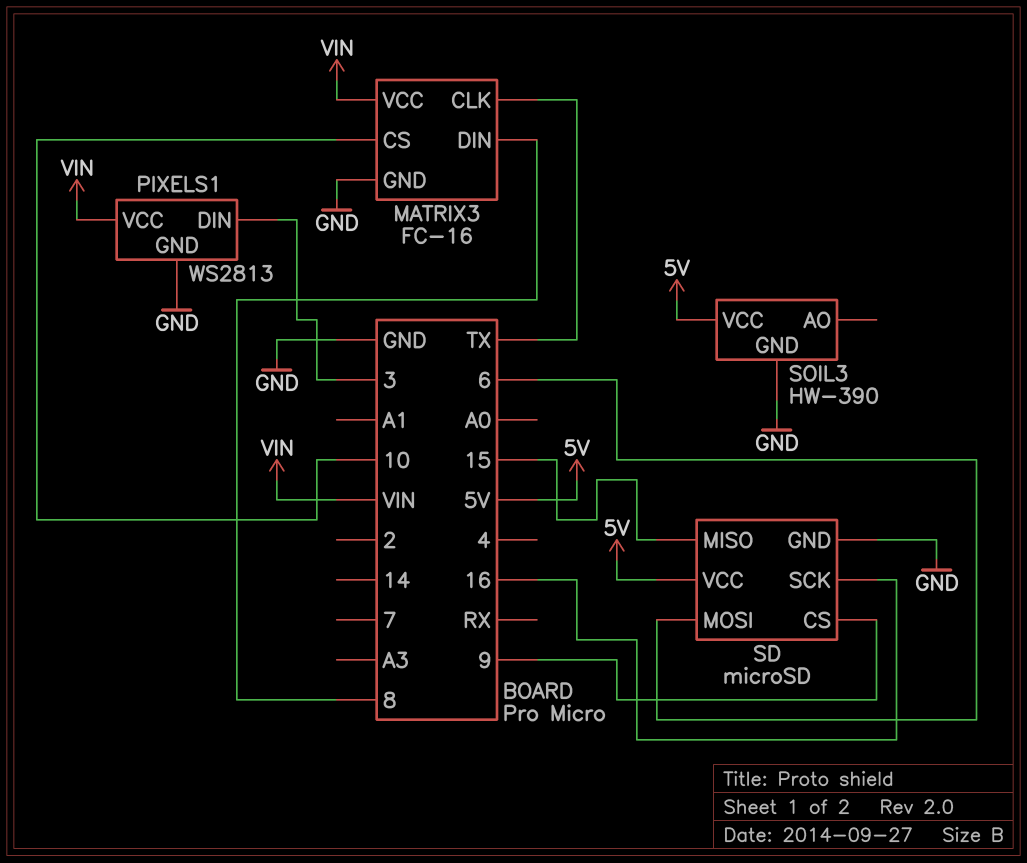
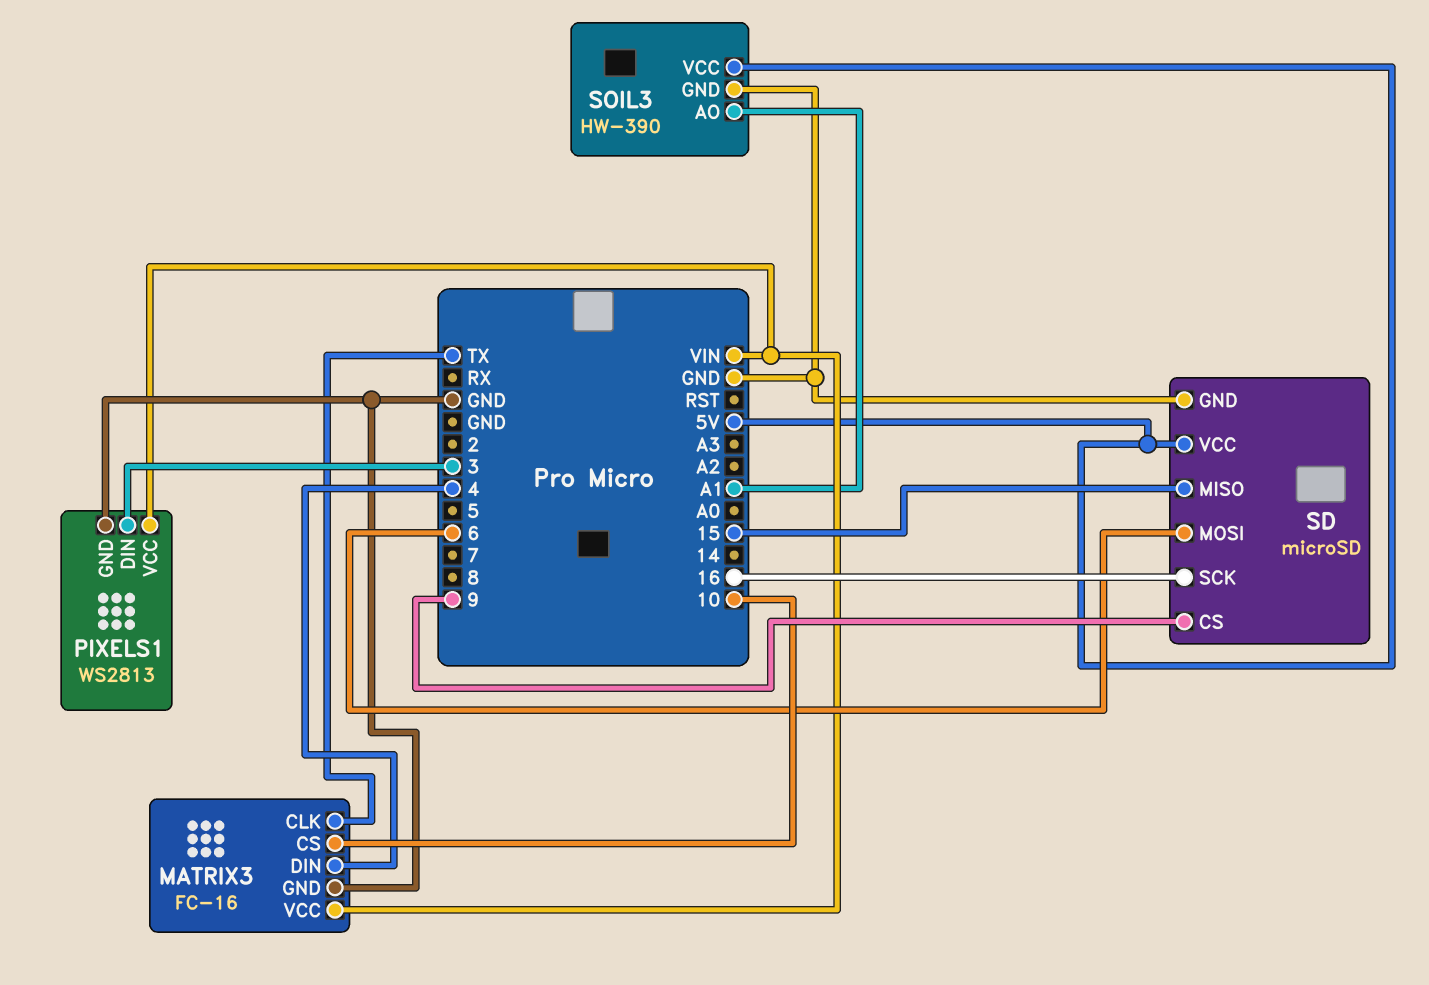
MATRIX3 pin DIN: 8 -> 4
SOIL3 pin AO: none -> A1

